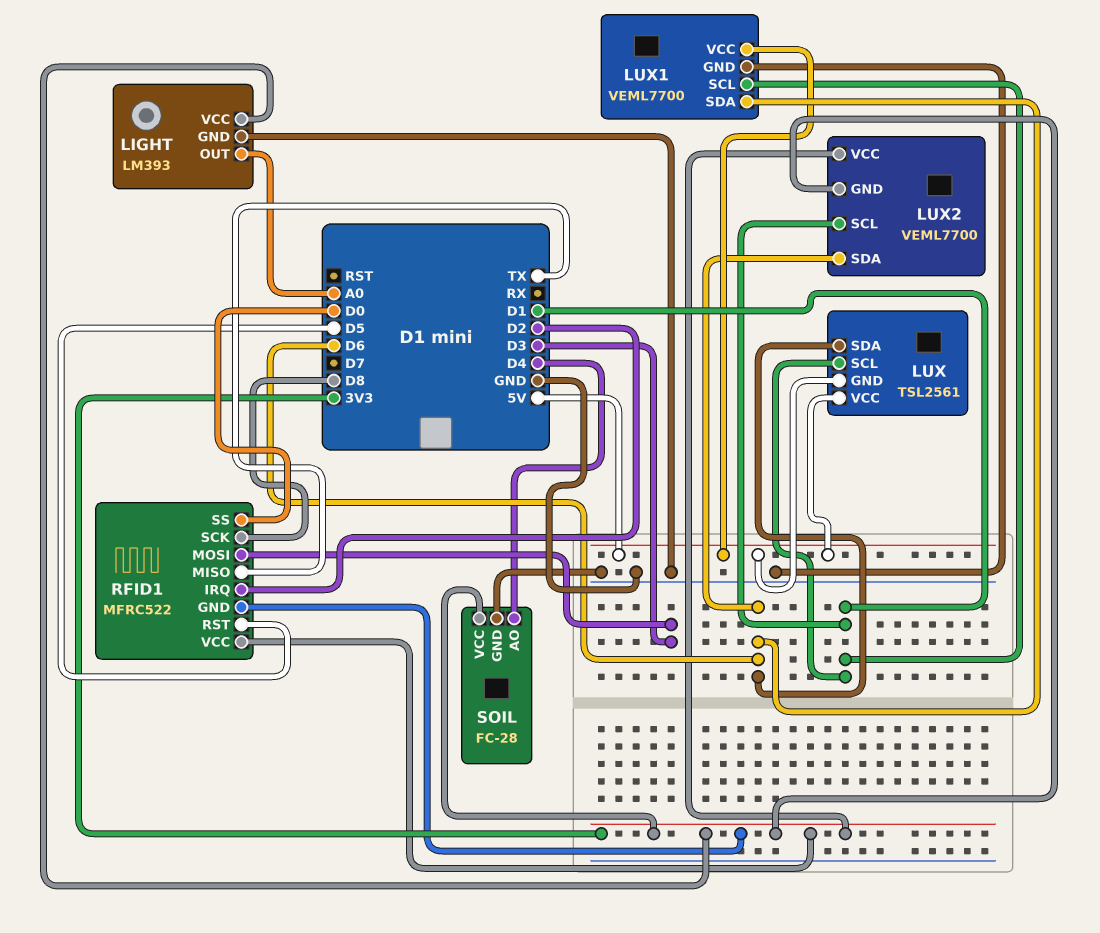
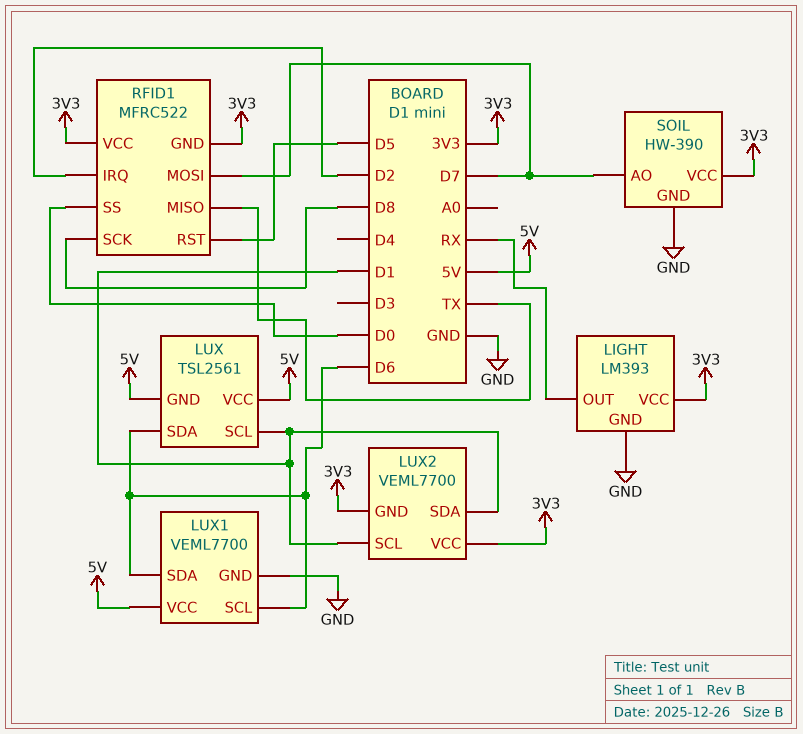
LIGHT pin OUT: A0 -> RX
LUX1 pin SCL: D1 -> D6
LUX2 pin SDA: D6 -> D1
RFID1 pin MOSI: D3 -> D7
SOIL: FC-28 -> HW-390
SOIL pin AO: D4 -> D7

